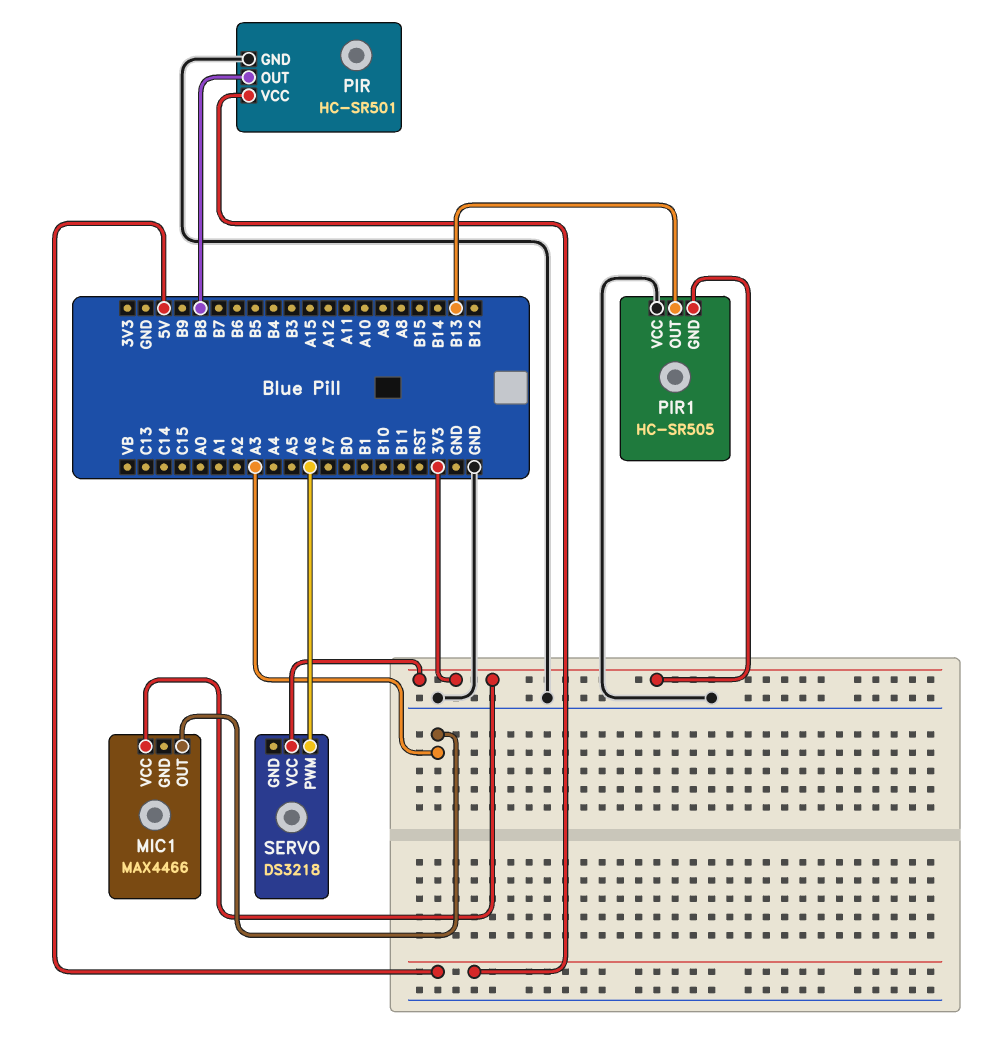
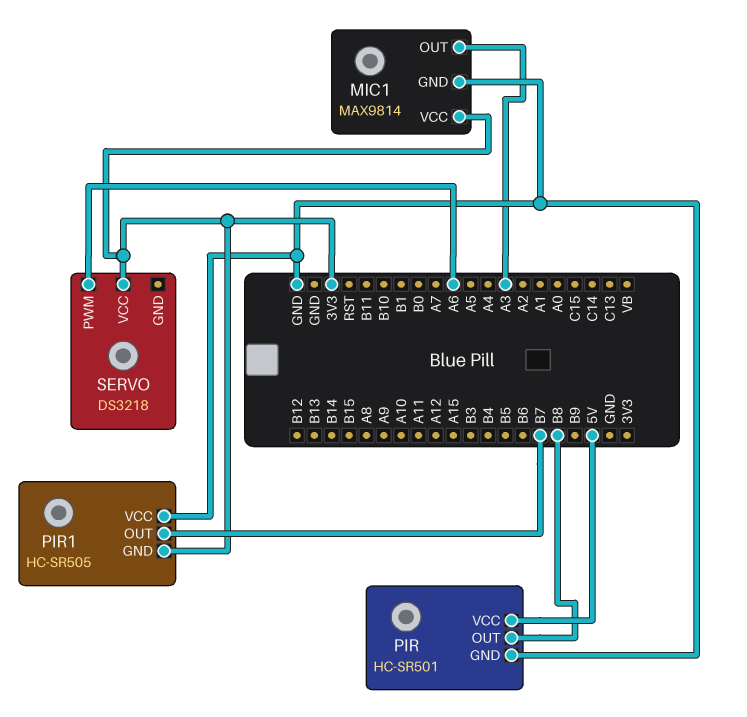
MIC1: MAX4466 -> MAX9814
MIC1 pin GND: none -> GND
PIR1 pin OUT: B13 -> B7

